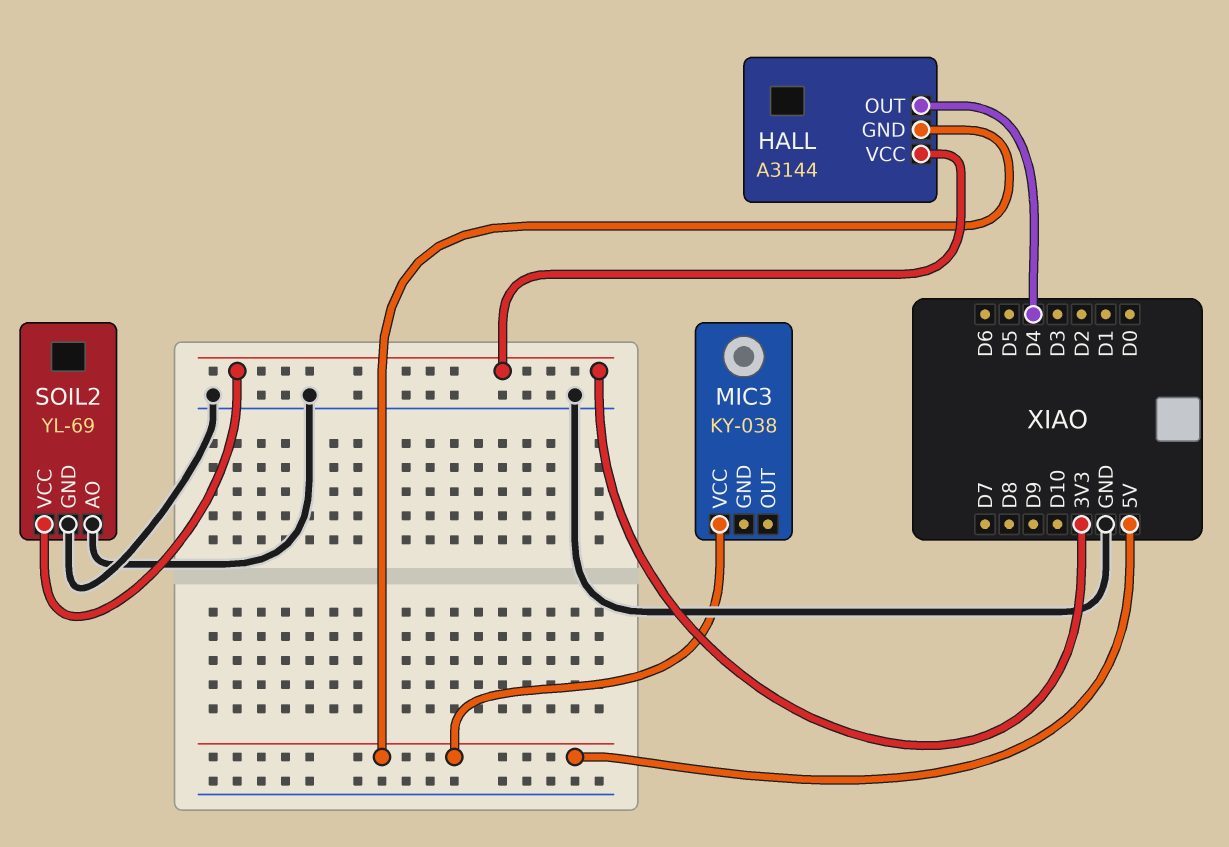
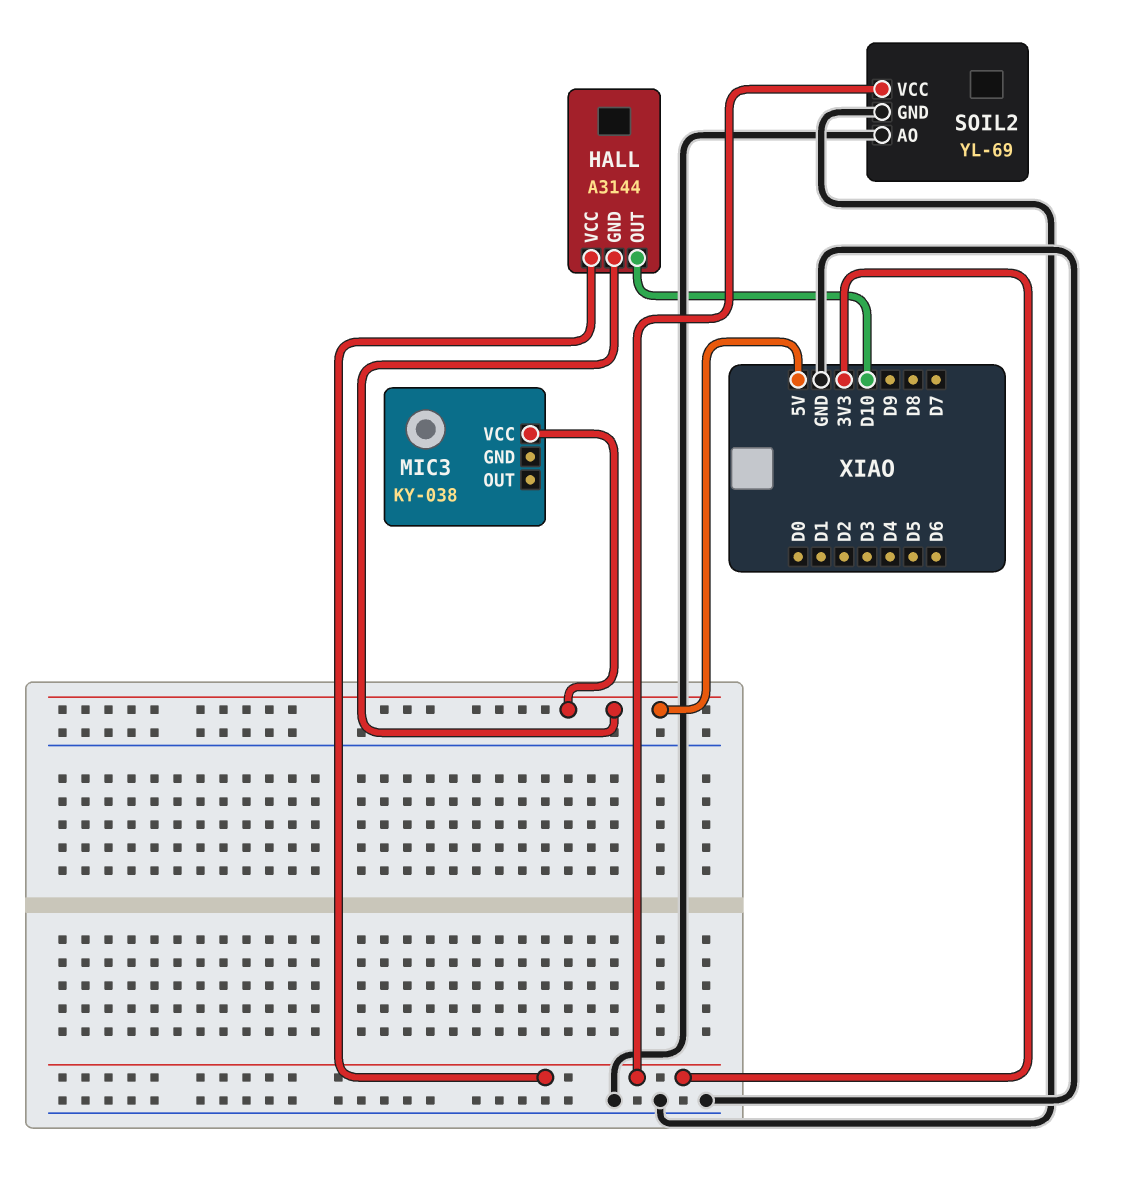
HALL pin OUT: D4 -> D10

